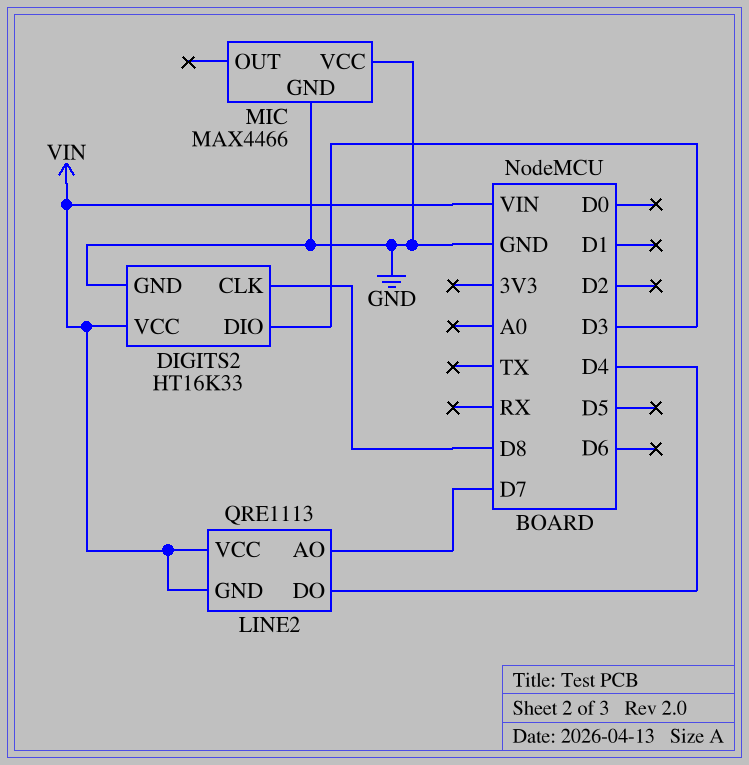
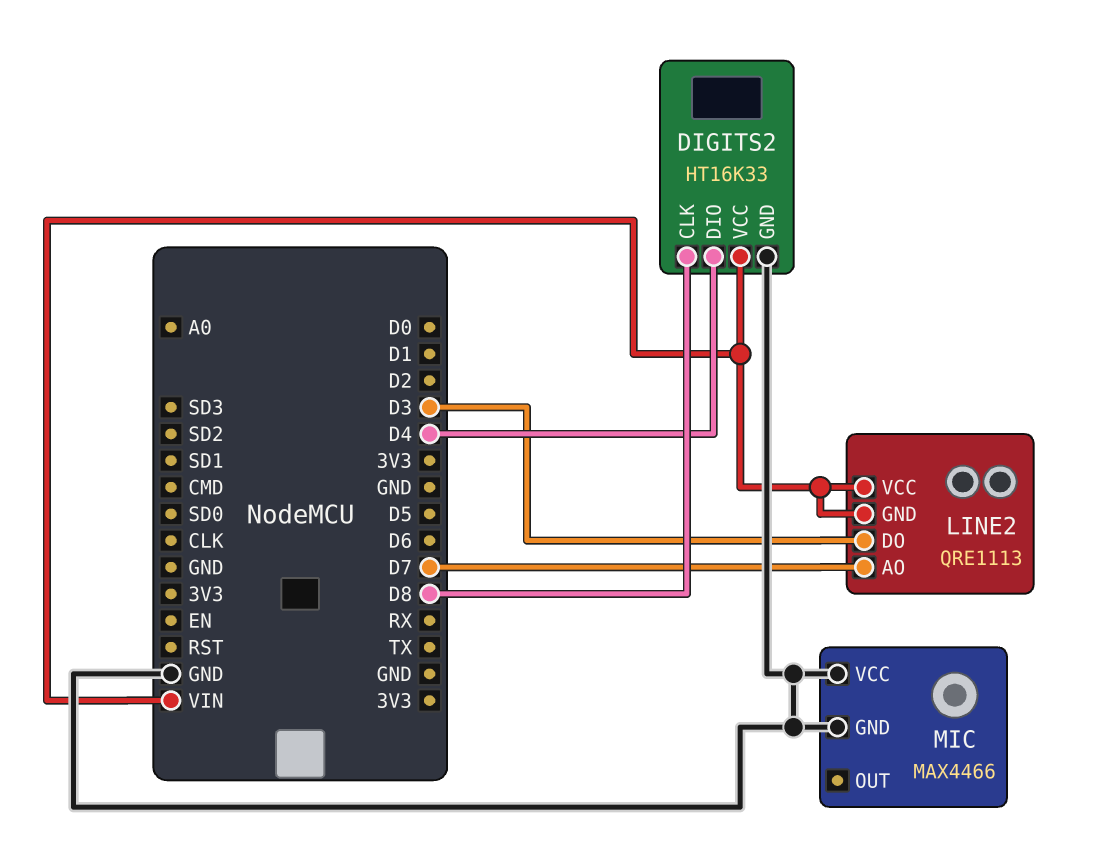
DIGITS2 pin DIO: D3 -> D4
LINE2 pin DO: D4 -> D3

